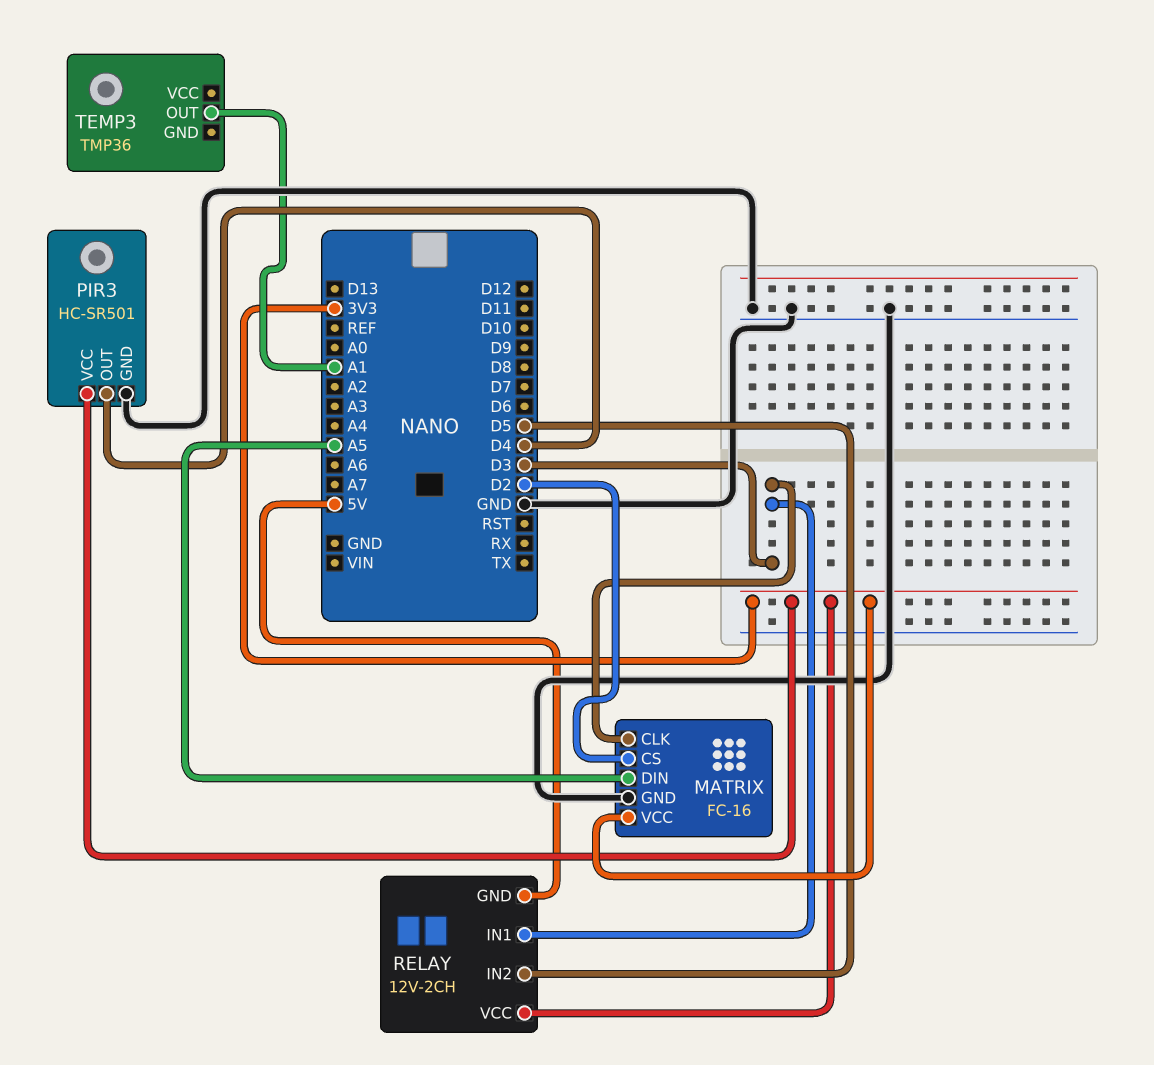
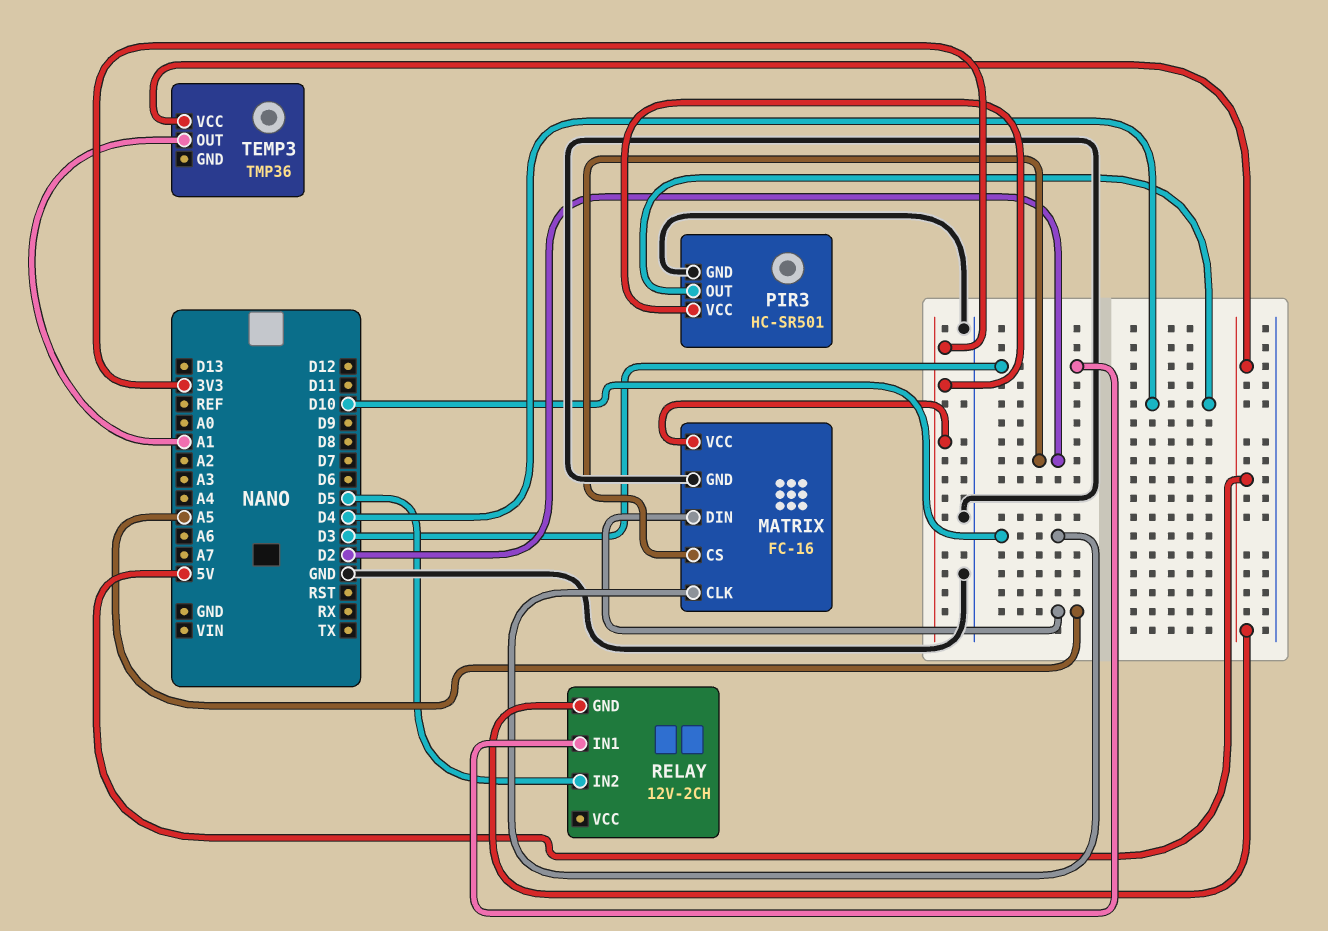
MATRIX pin CLK: D3 -> D10
RELAY pin VCC: 3V3 -> none
TEMP3 pin VCC: none -> 5V

